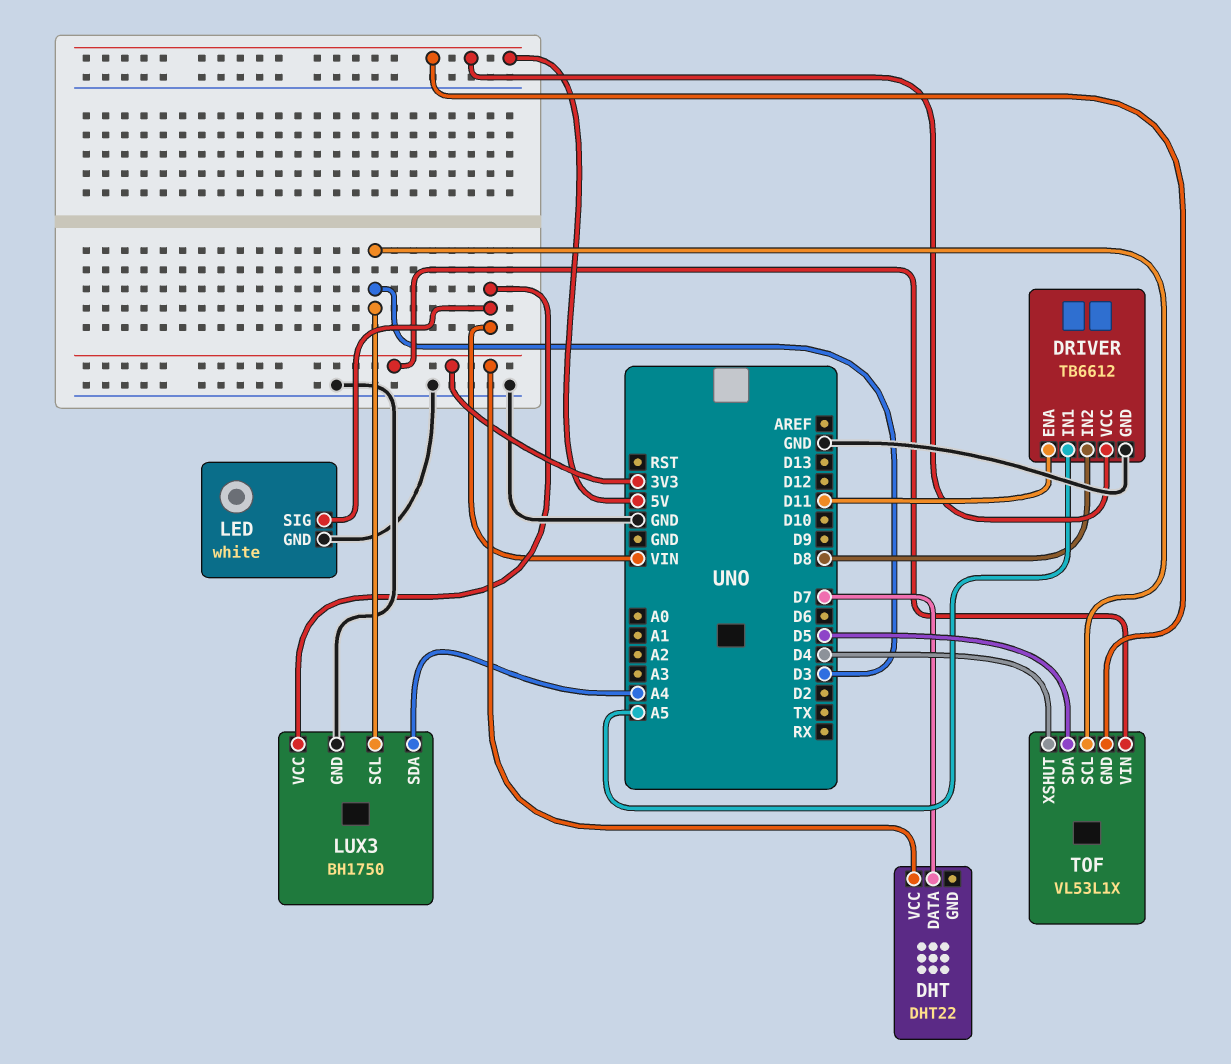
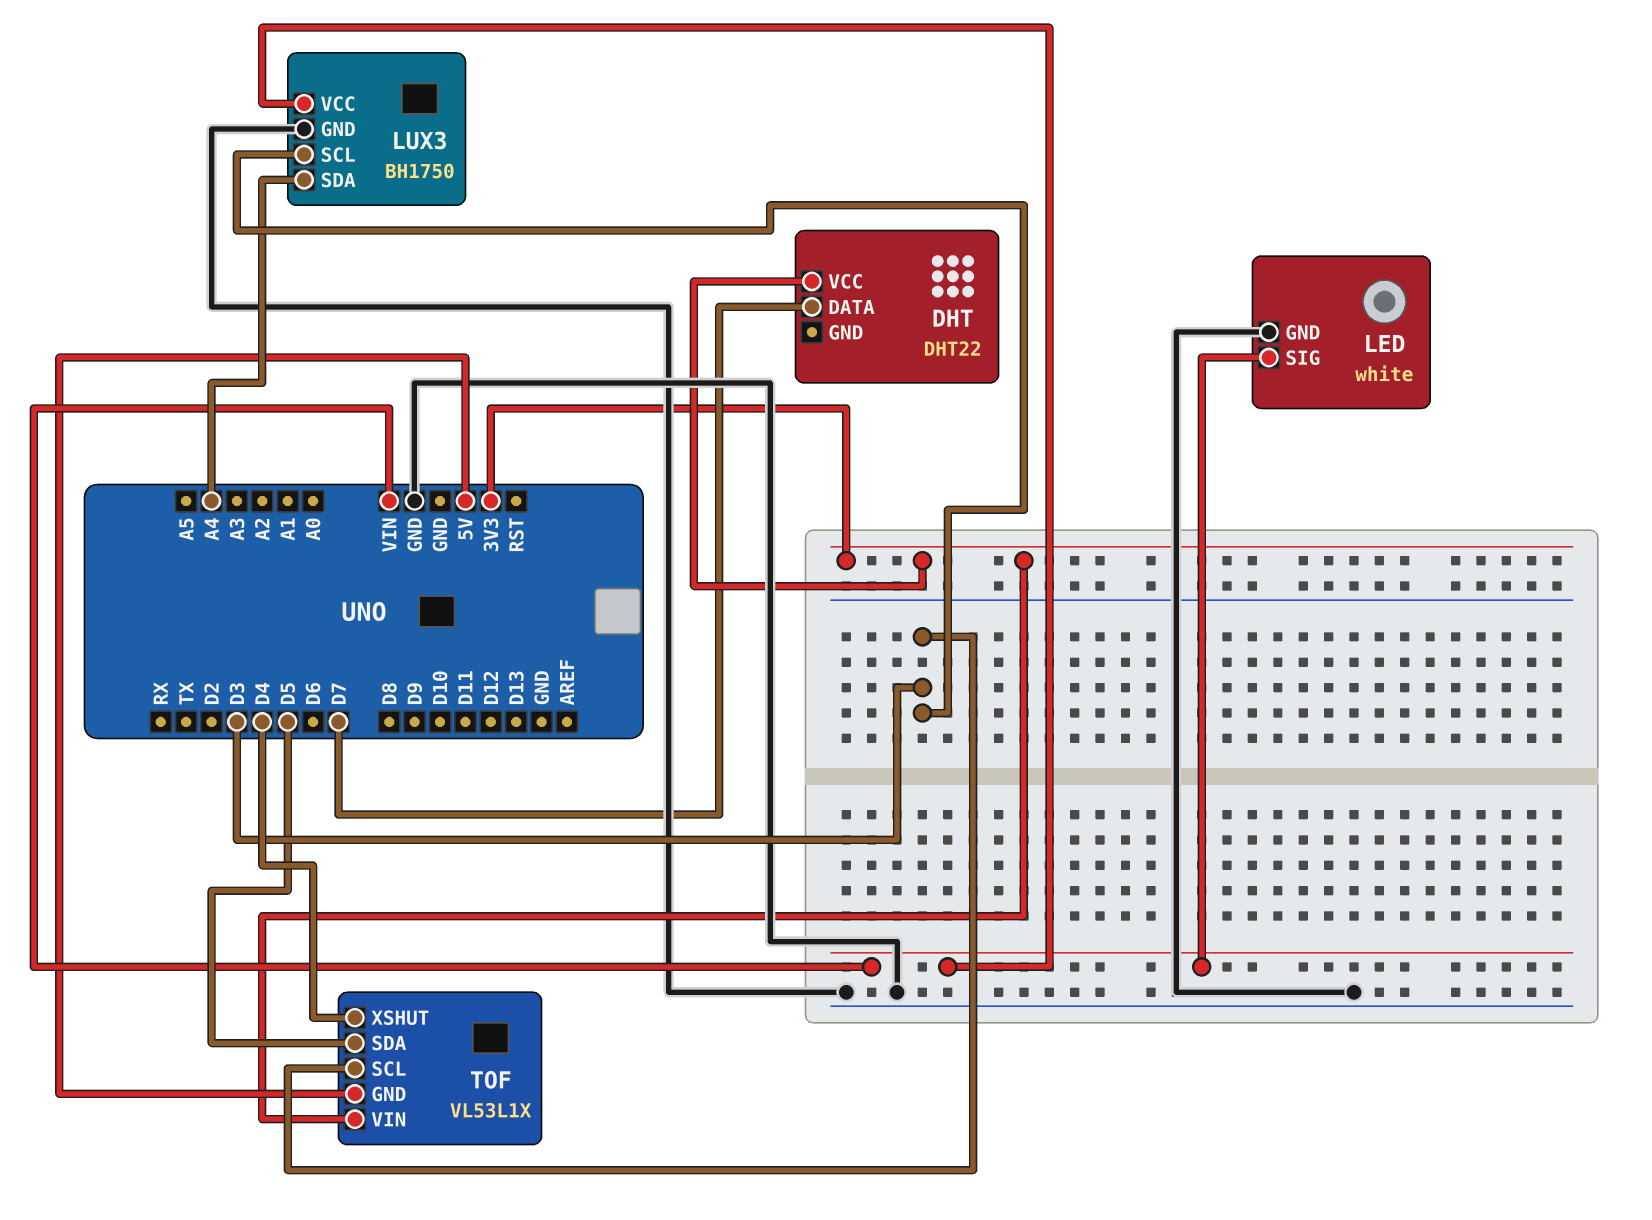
DRIVER: TB6612 -> none
DRIVER pin ENA: D11 -> none
DRIVER pin GND: GND -> none
DRIVER pin IN1: A5 -> none
DRIVER pin IN2: D8 -> none
DRIVER pin VCC: 5V -> none

